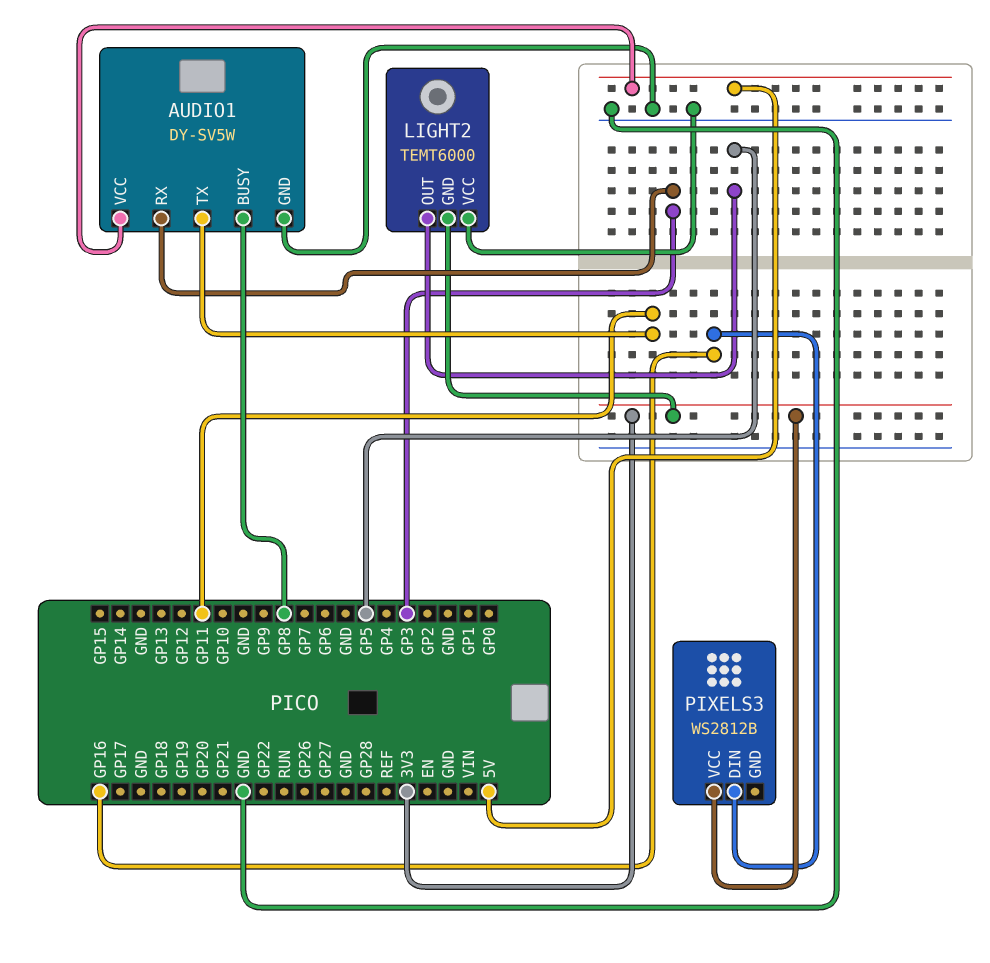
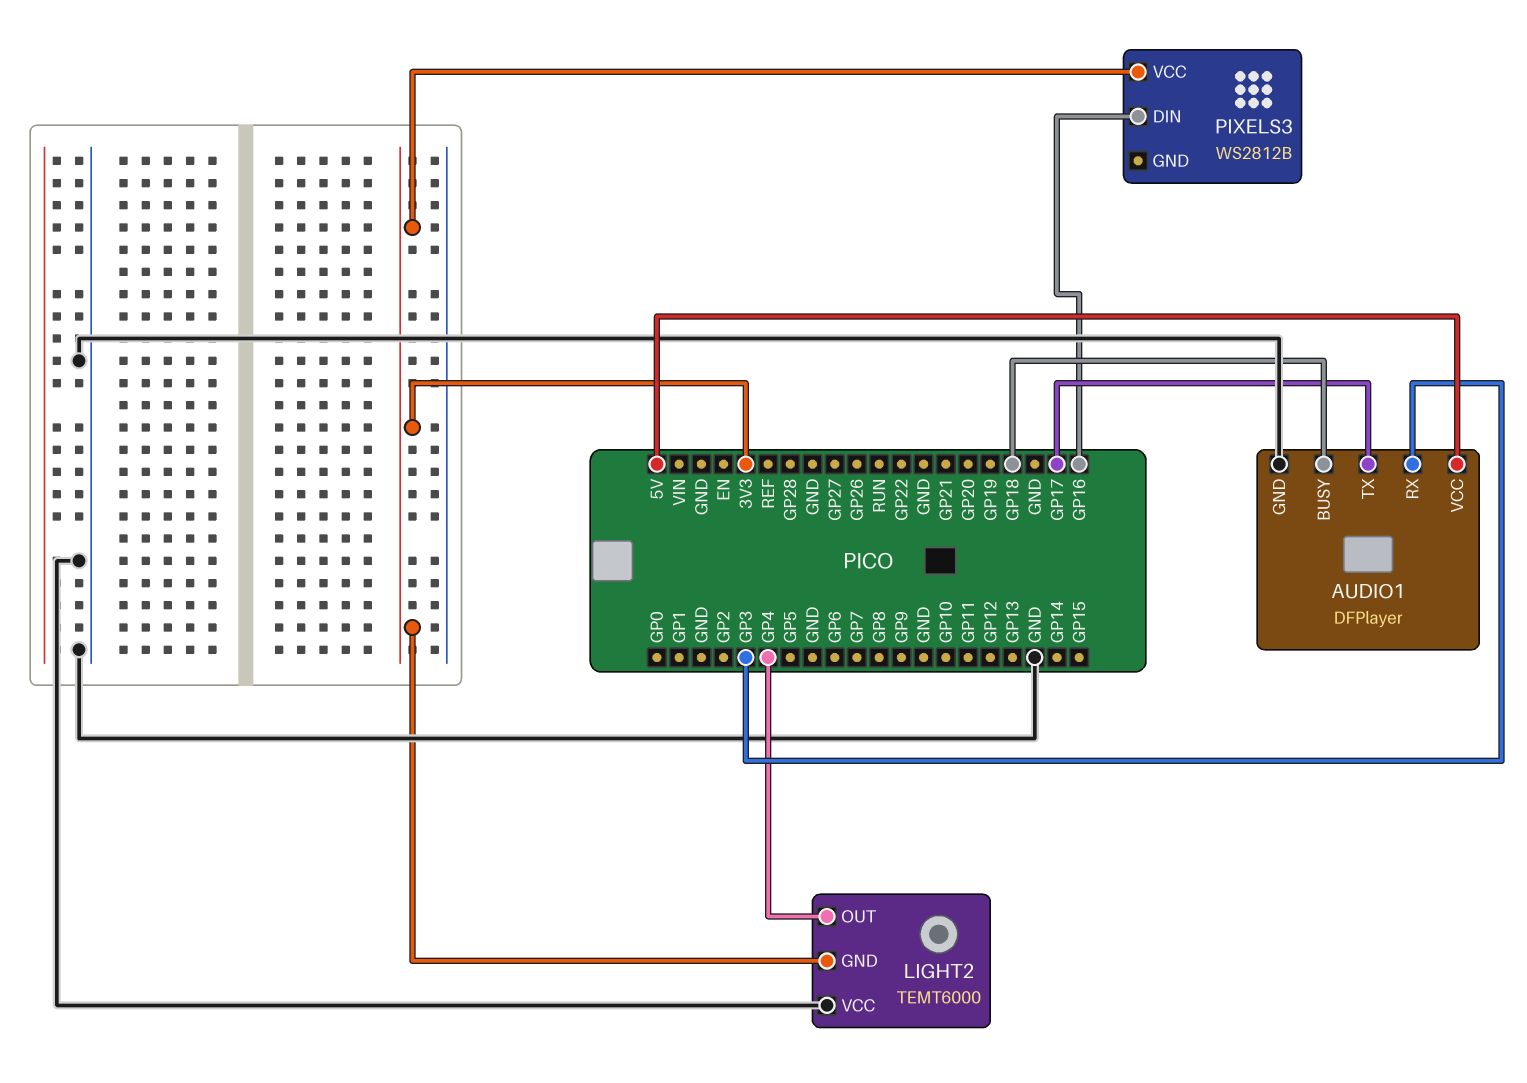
AUDIO1: DY-SV5W -> DFPlayer
AUDIO1 pin BUSY: GP8 -> GP18
AUDIO1 pin TX: GP11 -> GP17
LIGHT2 pin OUT: GP5 -> GP4

